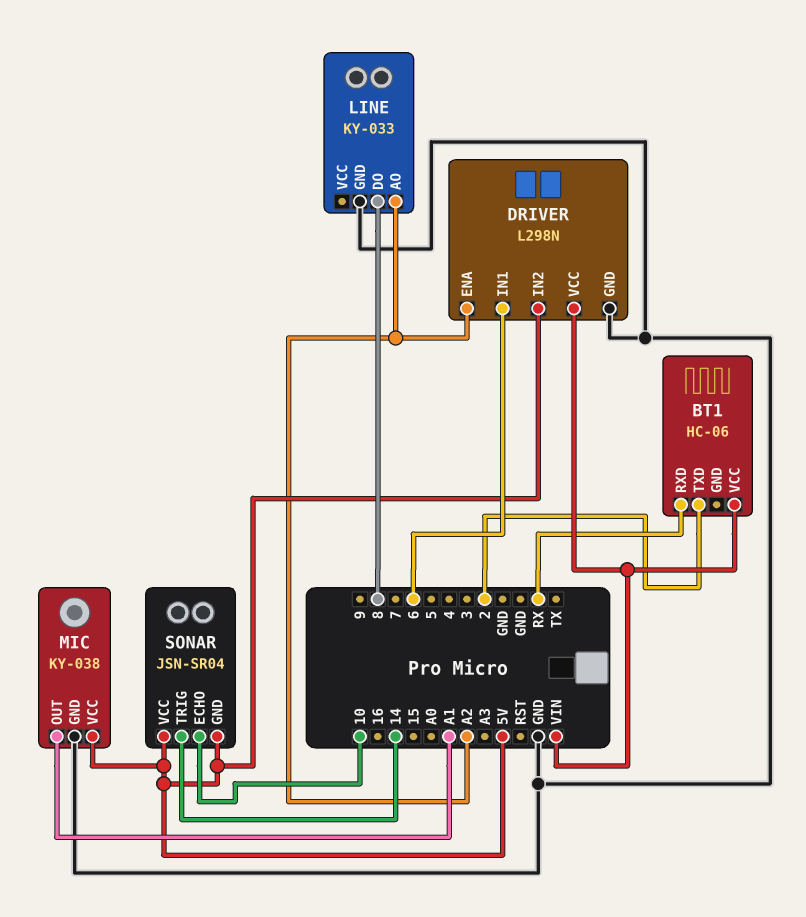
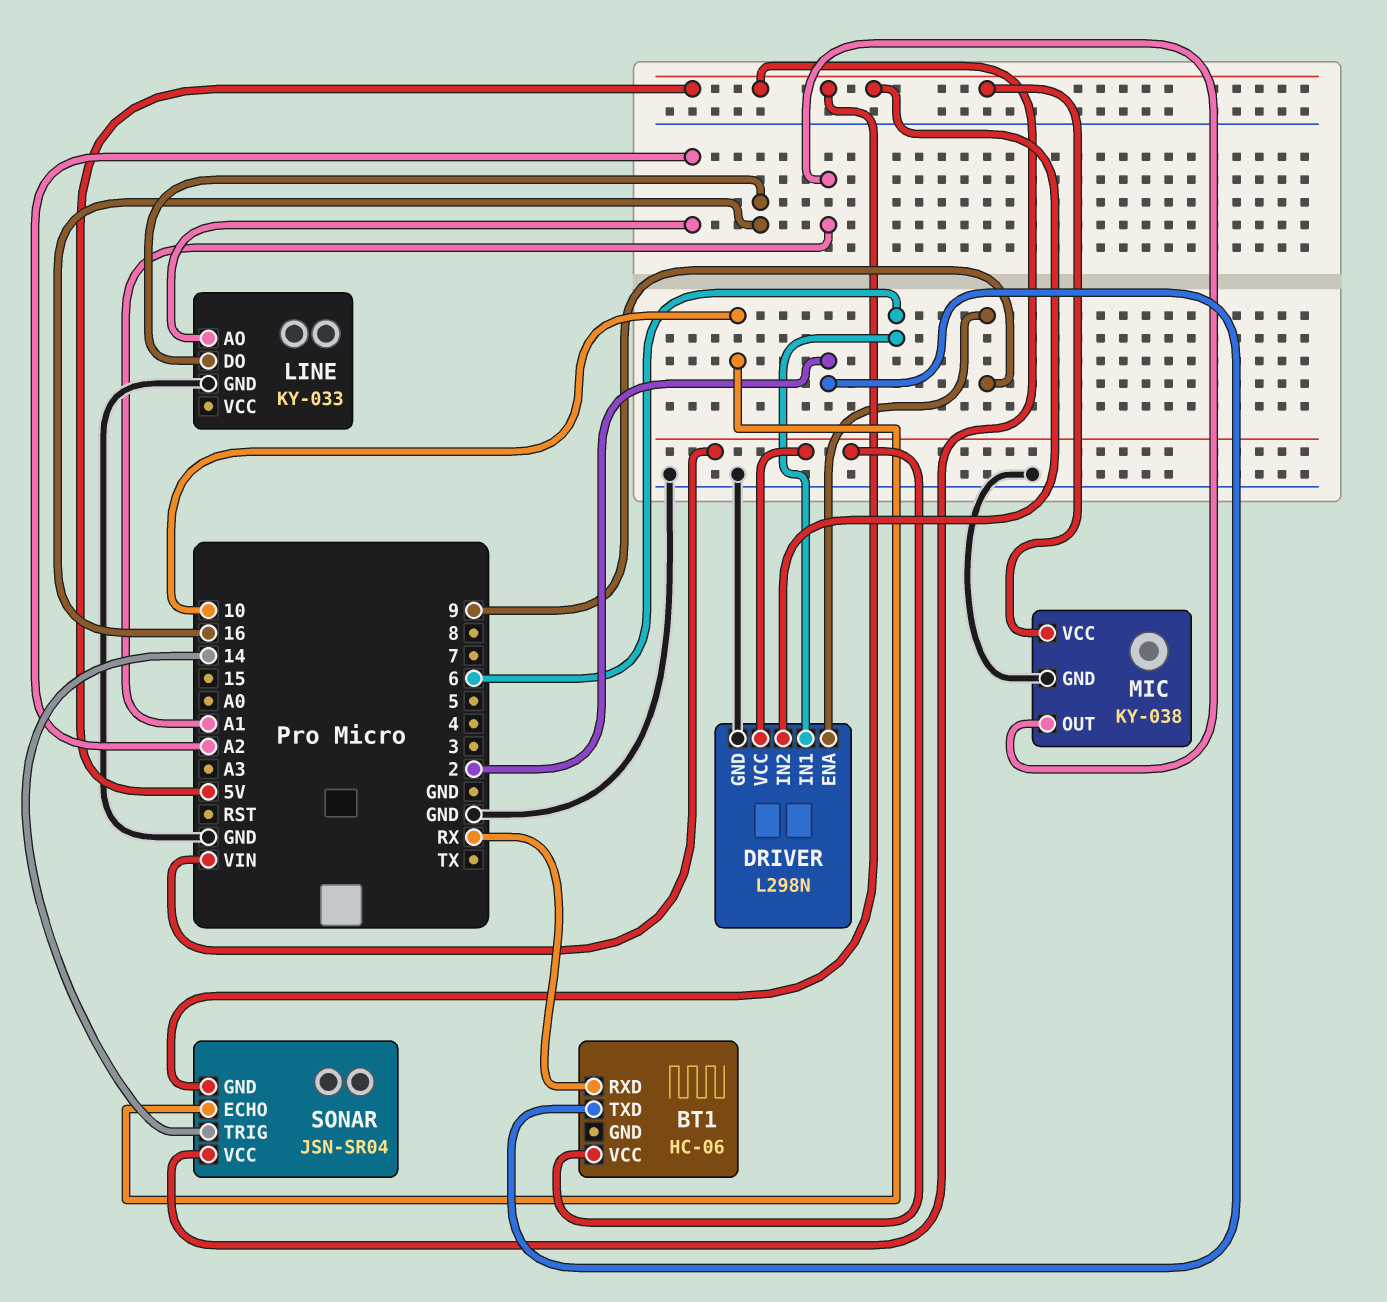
DRIVER pin ENA: A2 -> 9
LINE pin DO: 8 -> 16

